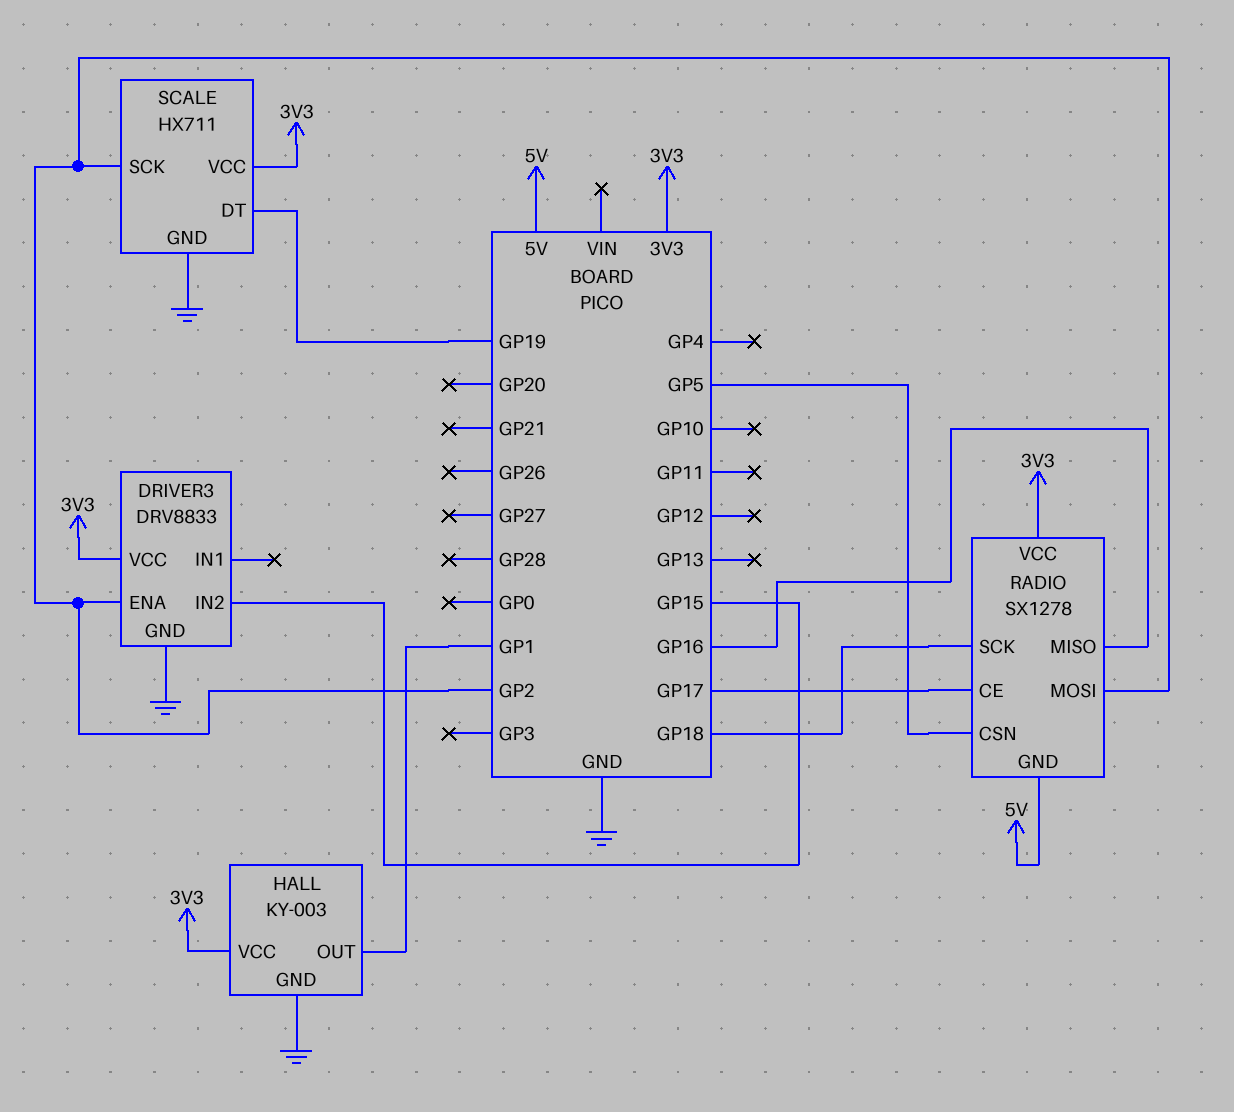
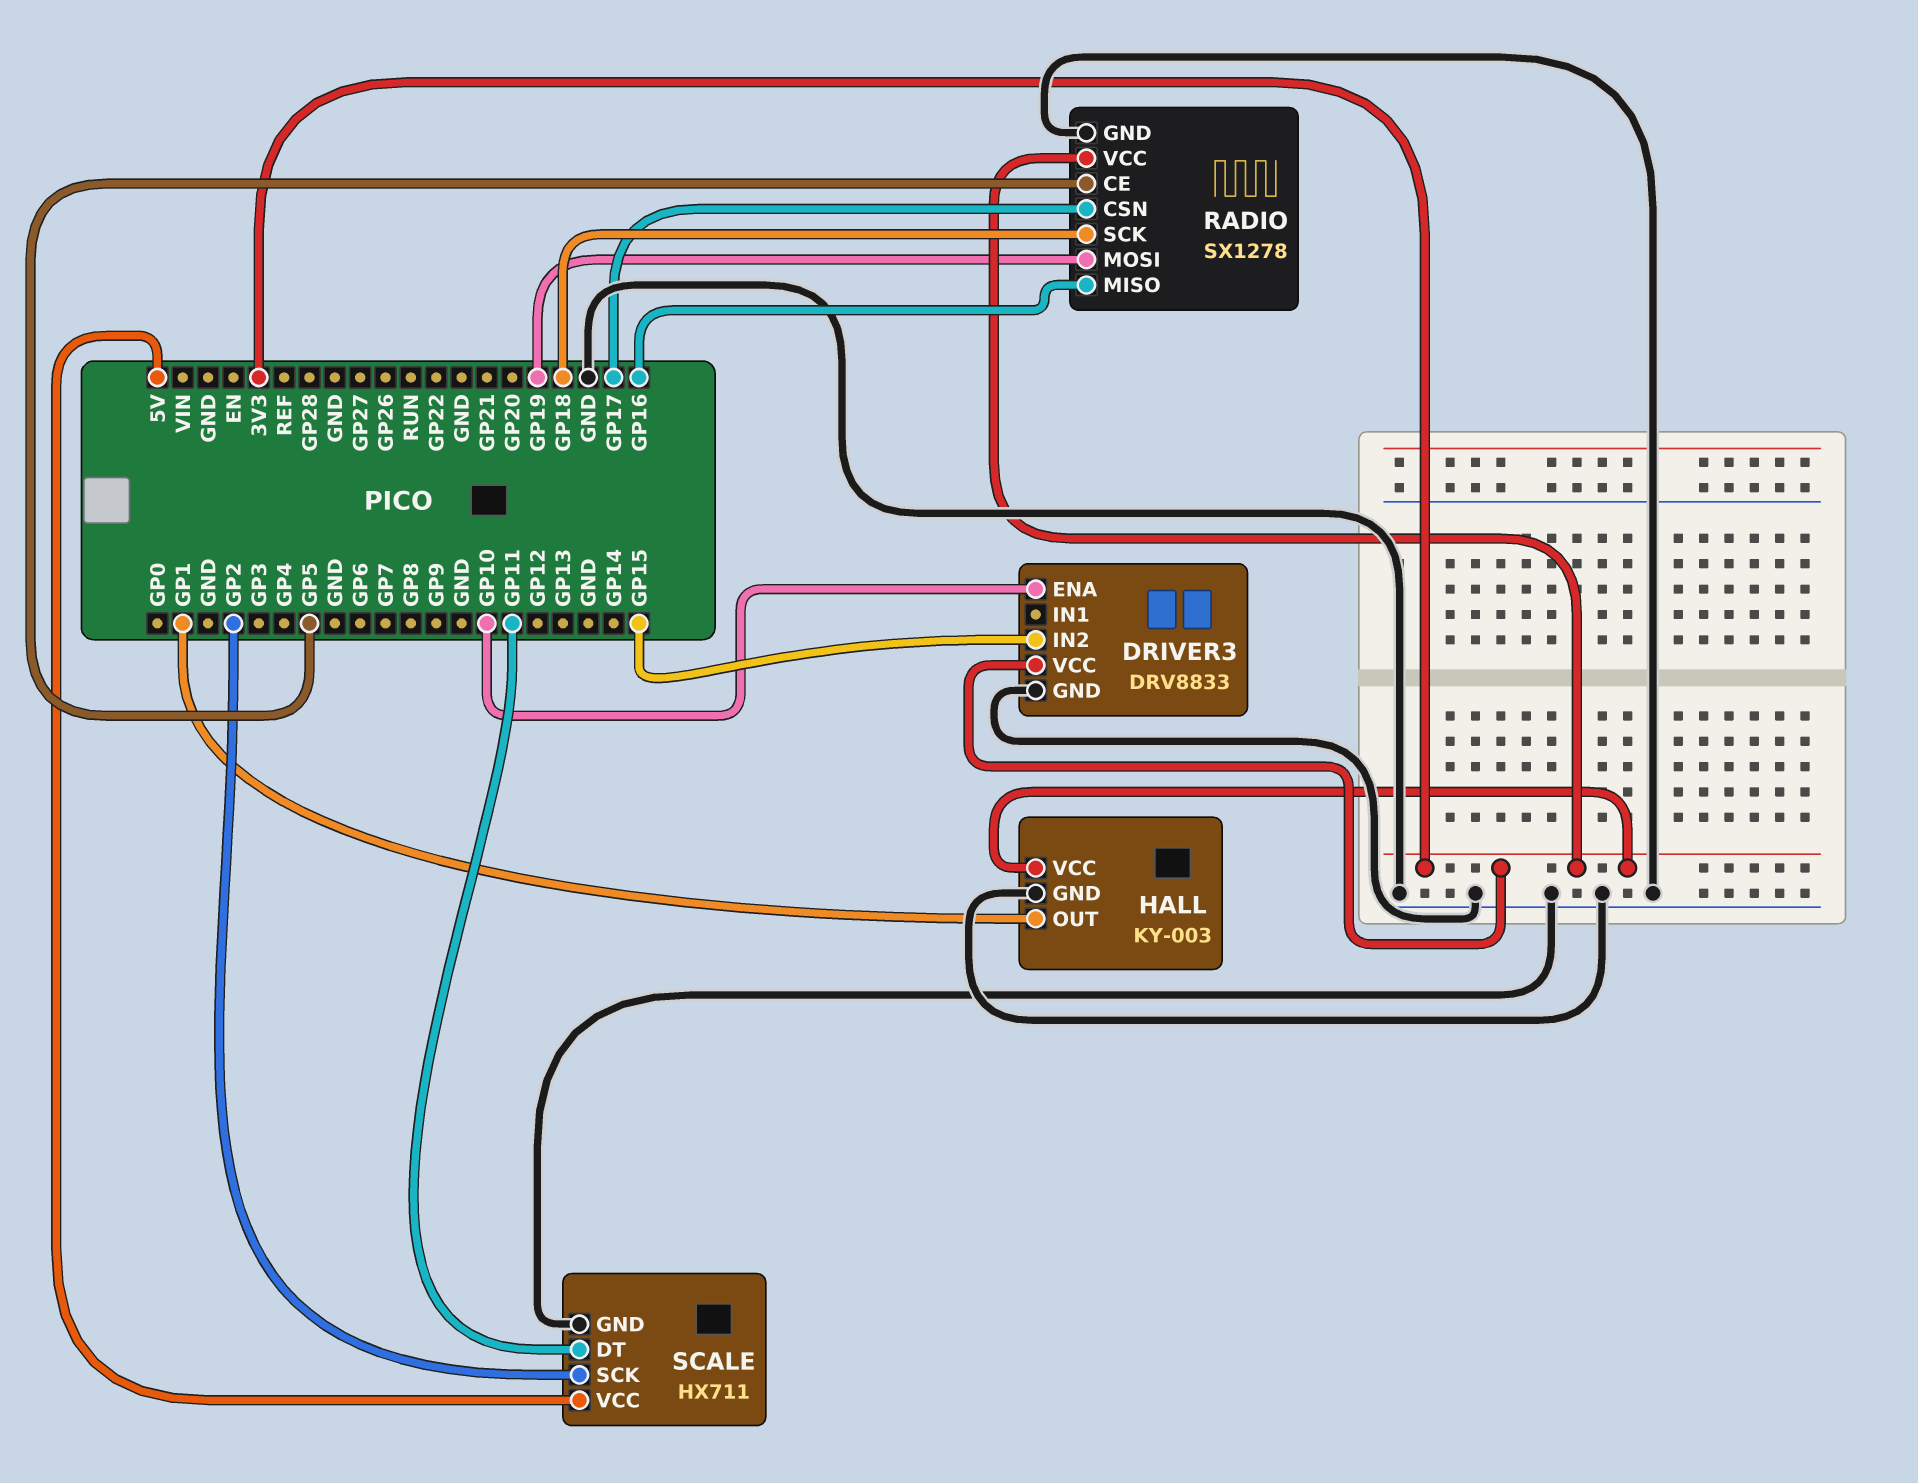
DRIVER3 pin ENA: GP2 -> GP10
RADIO pin CE: GP17 -> GP5
RADIO pin CSN: GP5 -> GP17
RADIO pin GND: 5V -> GND
RADIO pin MOSI: GP2 -> GP19
SCALE pin DT: GP19 -> GP11
SCALE pin VCC: 3V3 -> 5V

